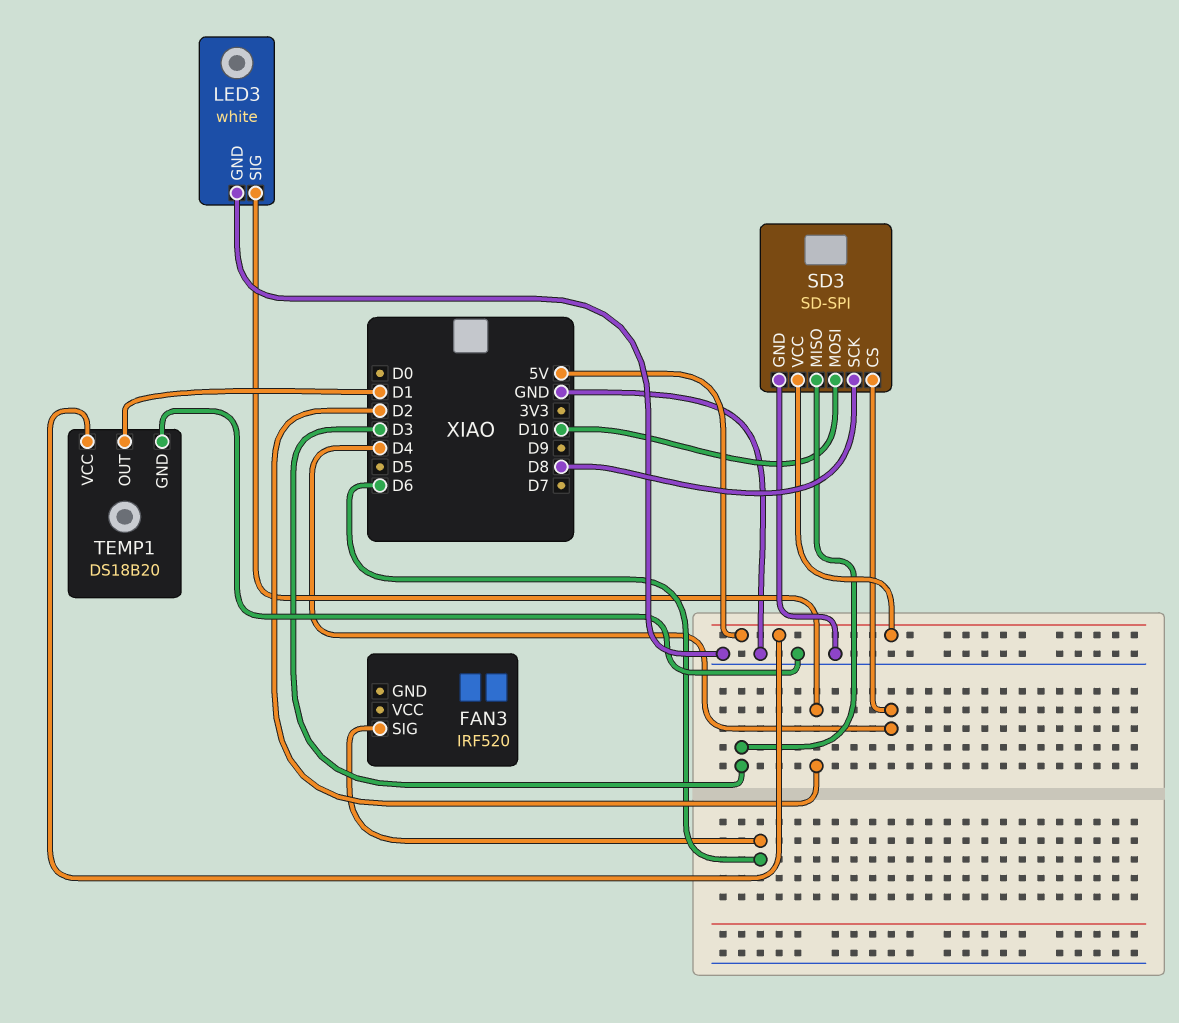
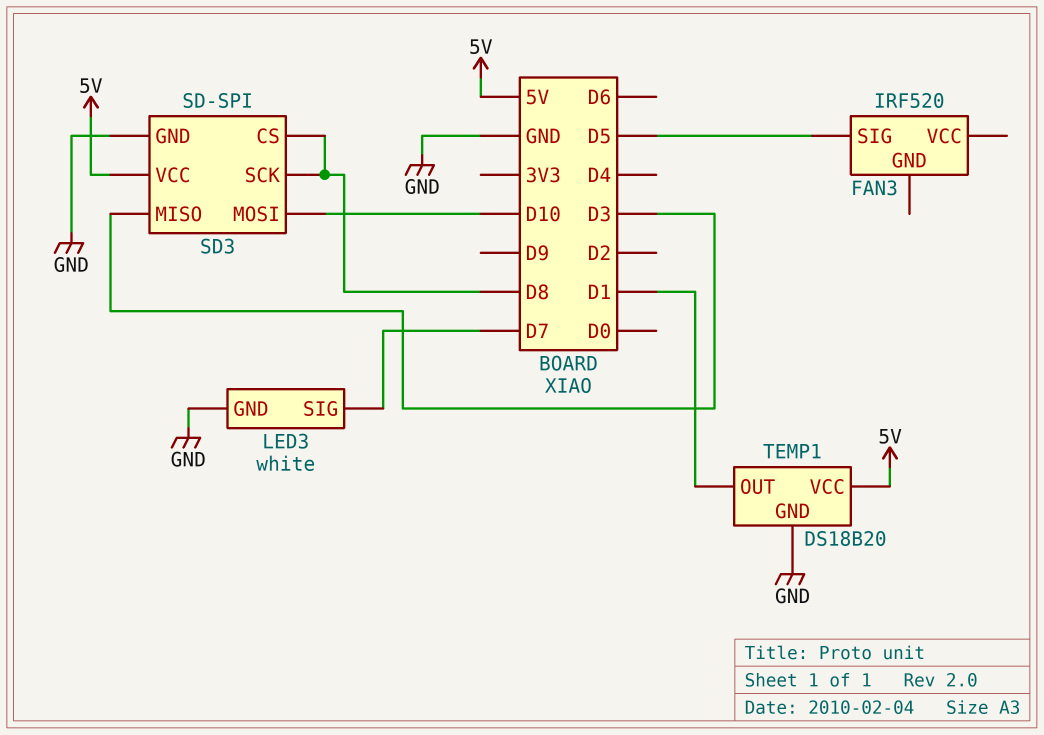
FAN3 pin SIG: D6 -> D5
LED3 pin SIG: D2 -> D7
SD3 pin CS: D4 -> D8

